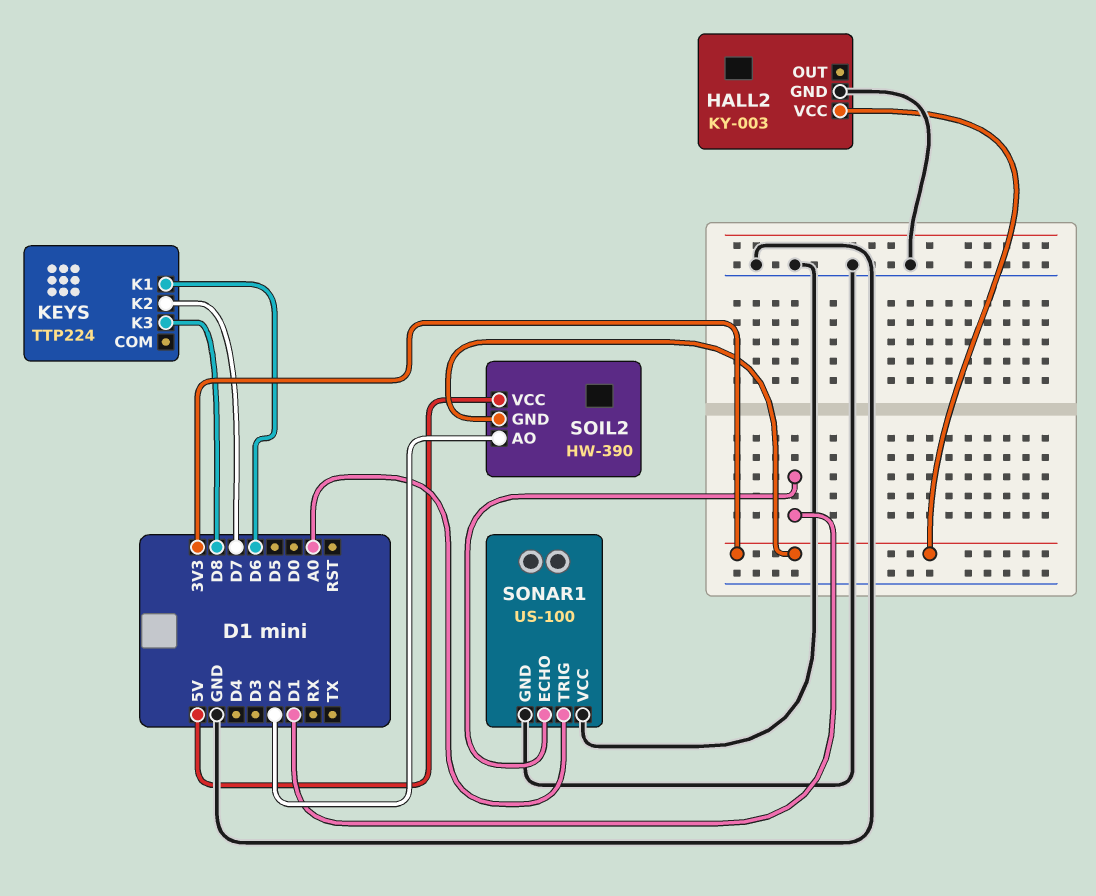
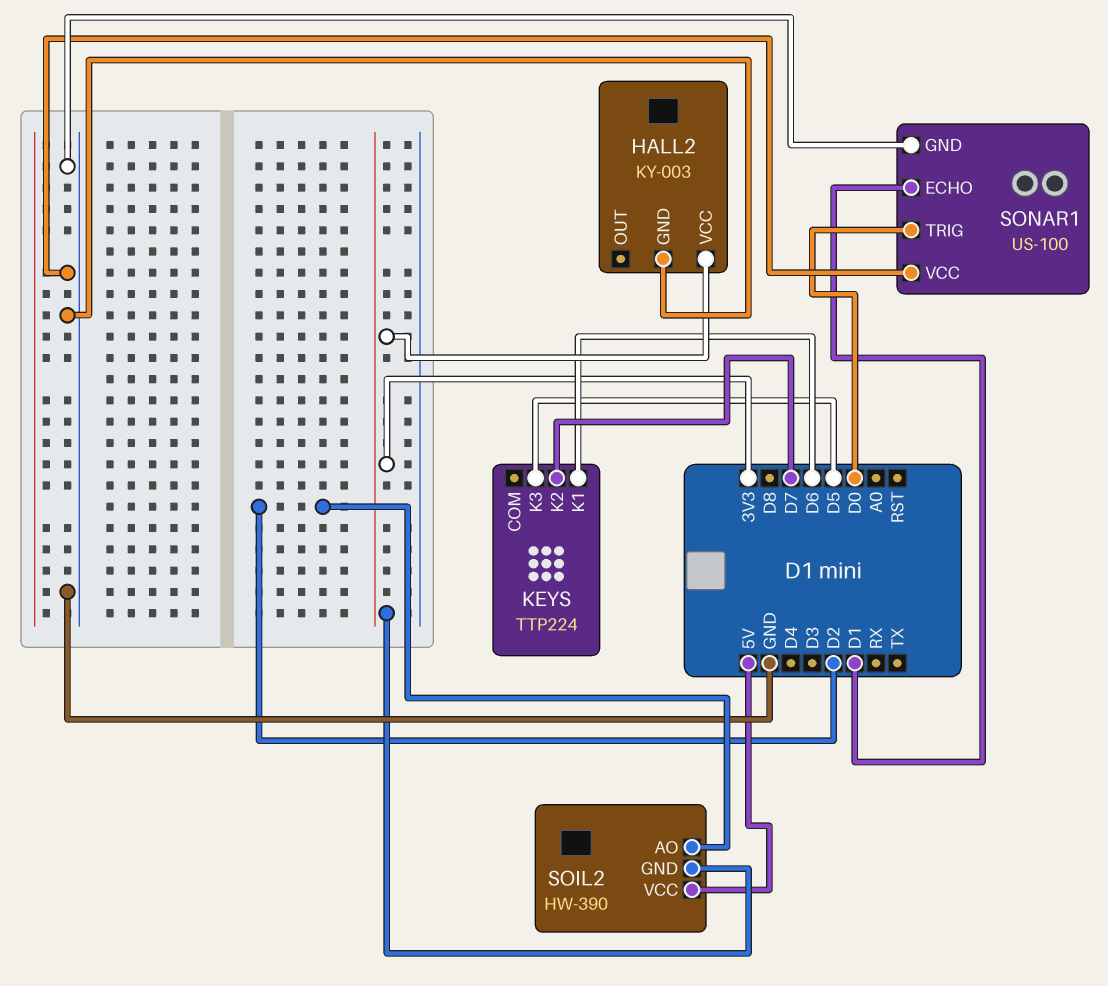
KEYS pin K3: D8 -> D5
SONAR1 pin TRIG: A0 -> D0

